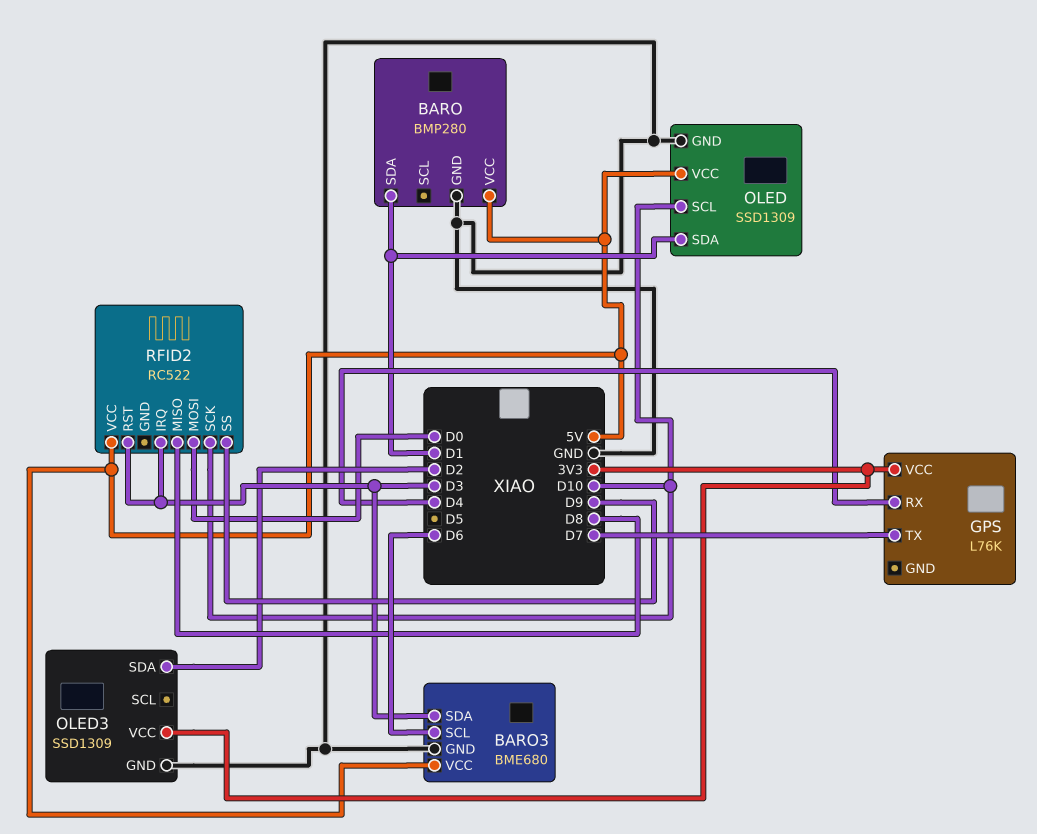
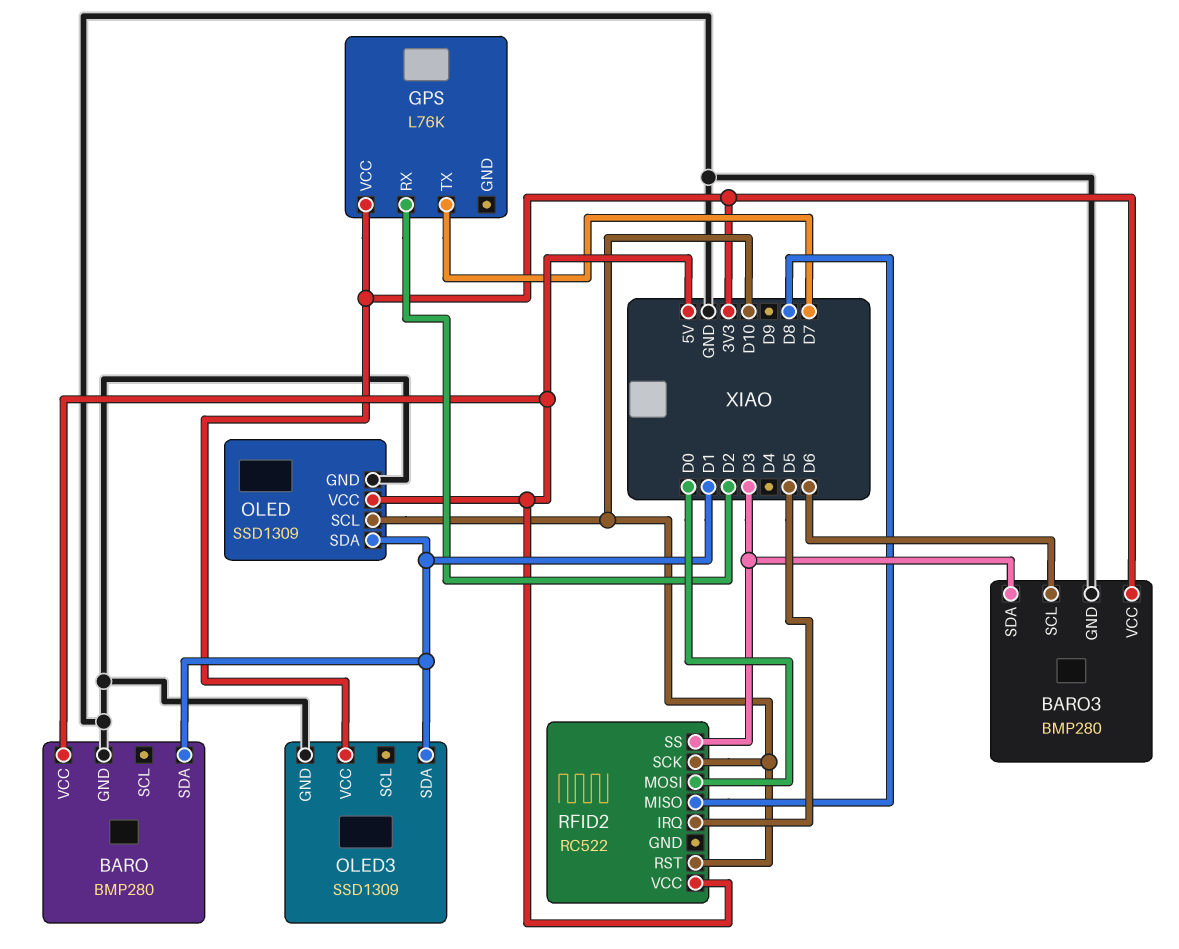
BARO3: BME680 -> BMP280
BARO3 pin VCC: 5V -> 3V3
GPS pin RX: D4 -> D2
OLED3 pin SDA: D2 -> D1
RFID2 pin IRQ: D3 -> D5
RFID2 pin RST: D3 -> D10
RFID2 pin SS: D9 -> D3

